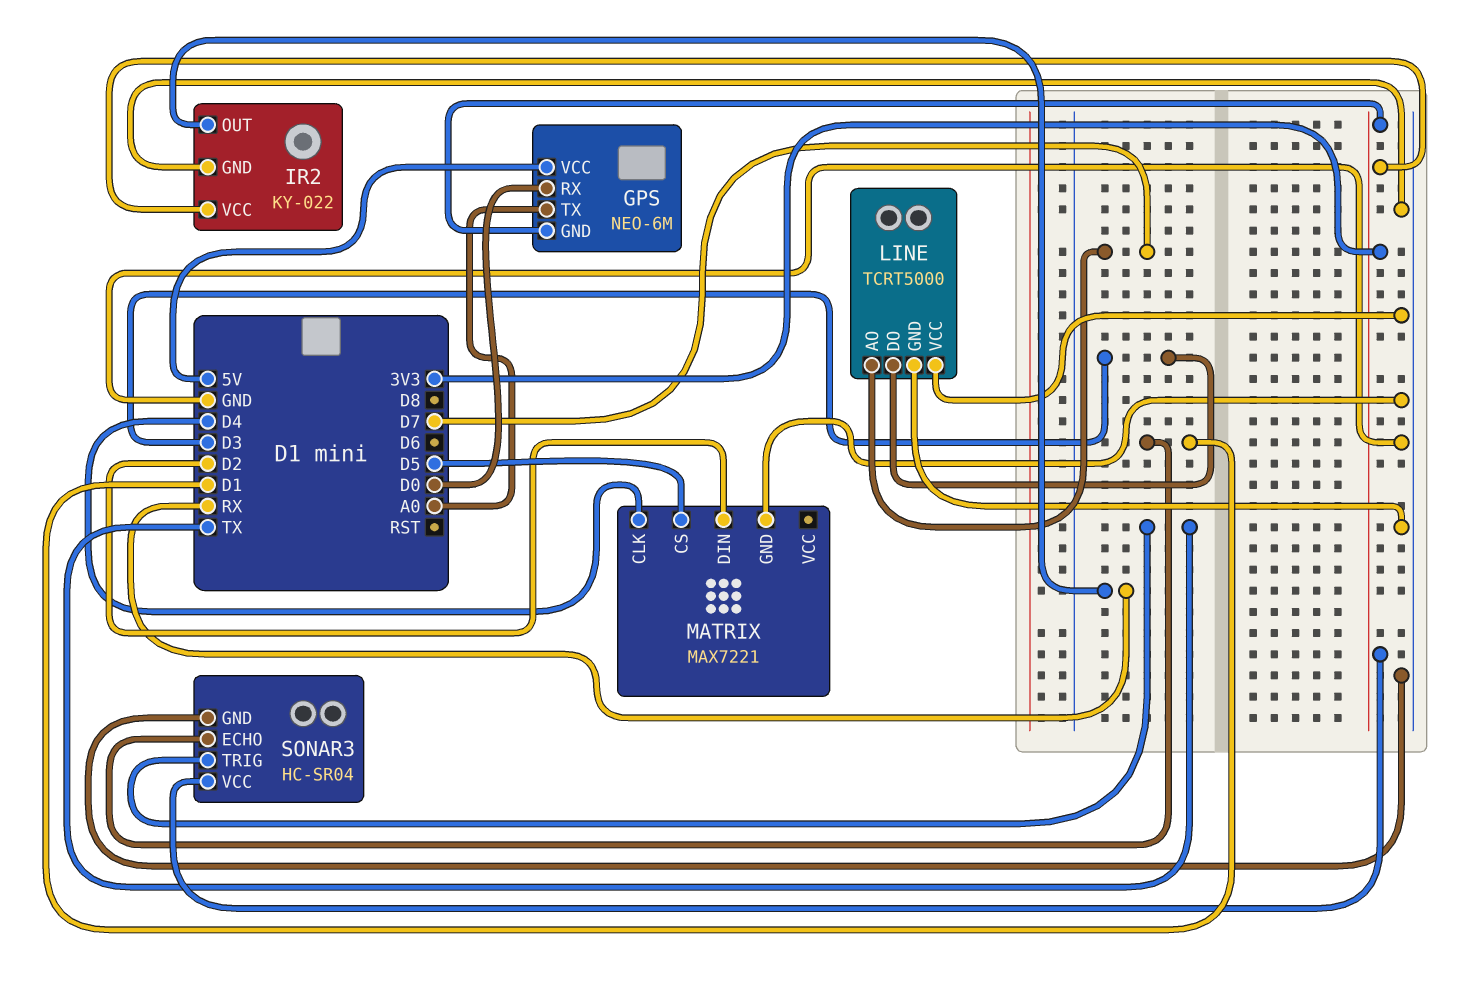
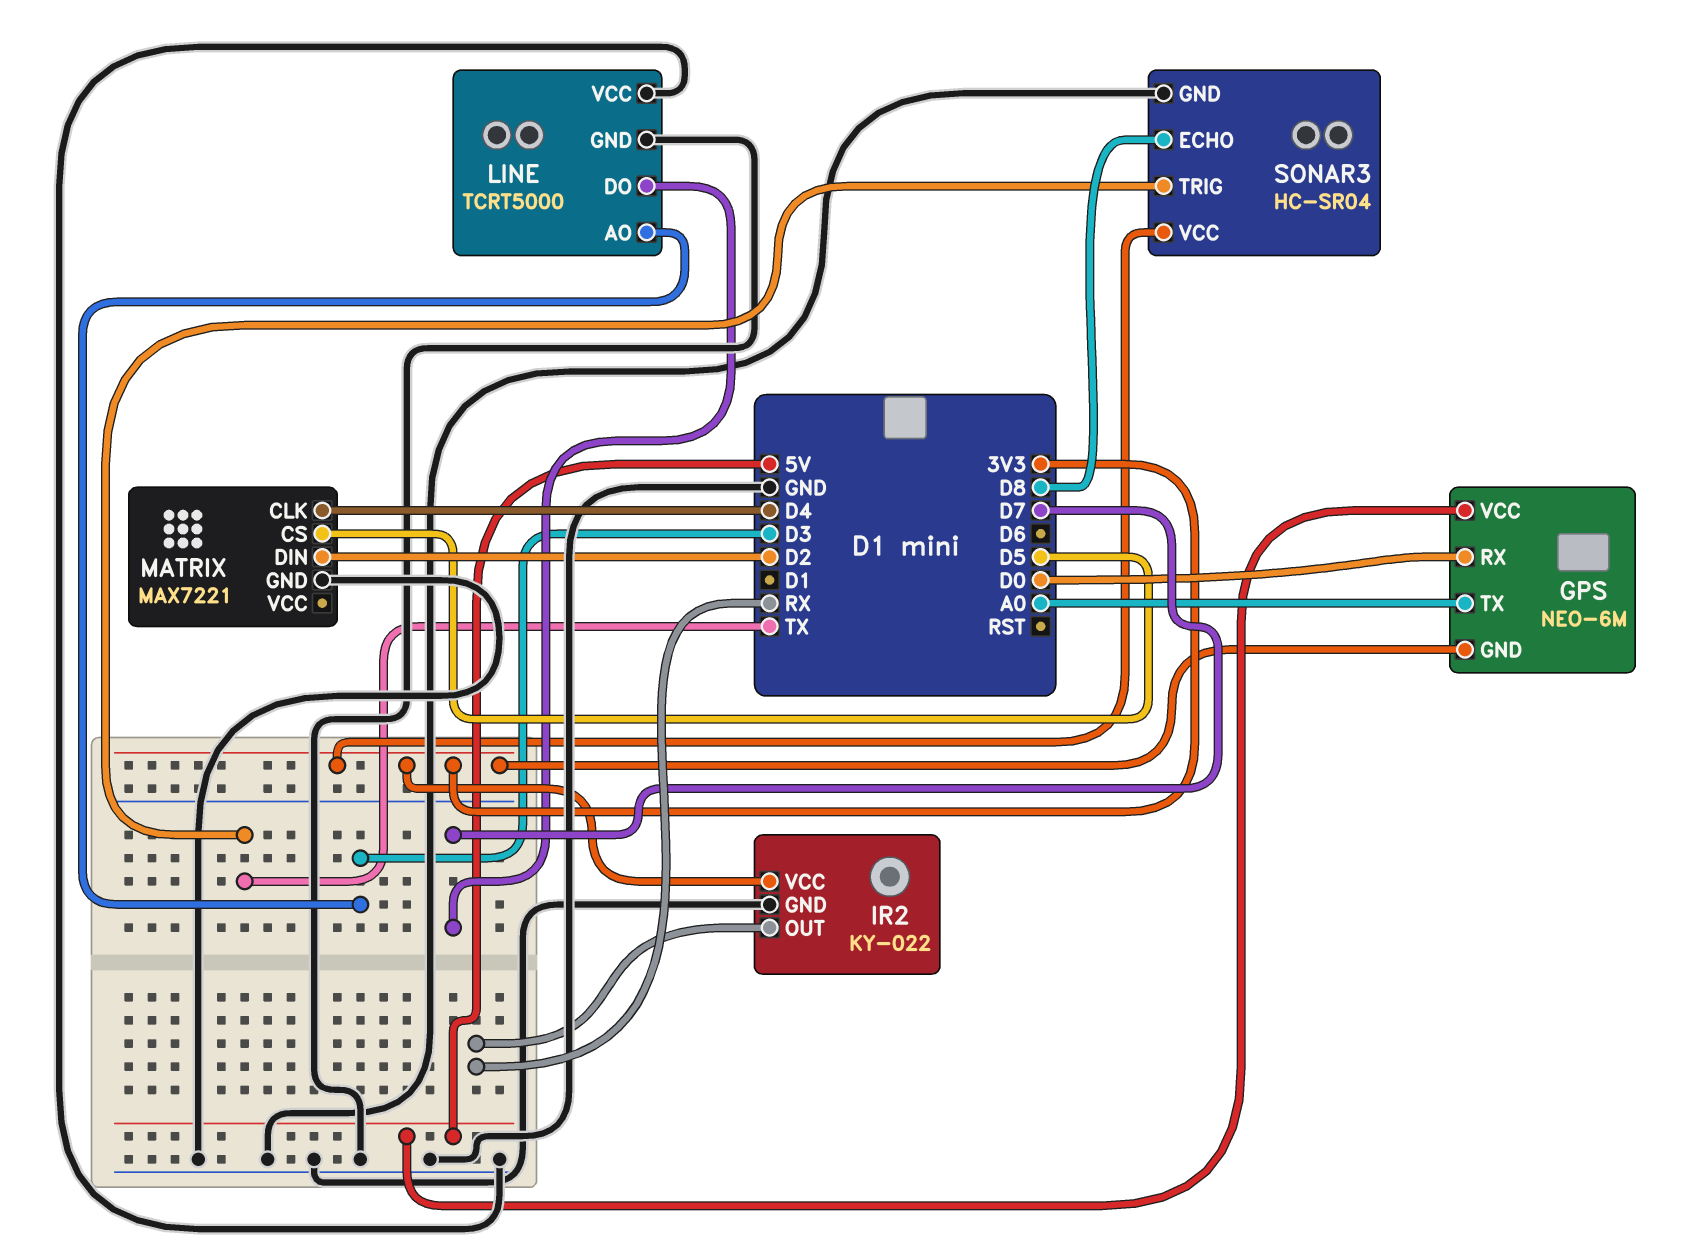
LINE pin AO: D7 -> D3
LINE pin DO: D3 -> D7
SONAR3 pin ECHO: D1 -> D8

